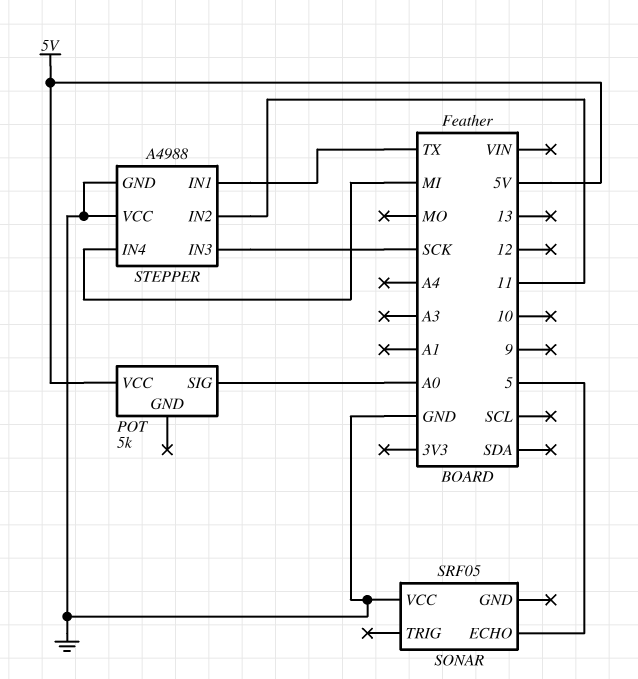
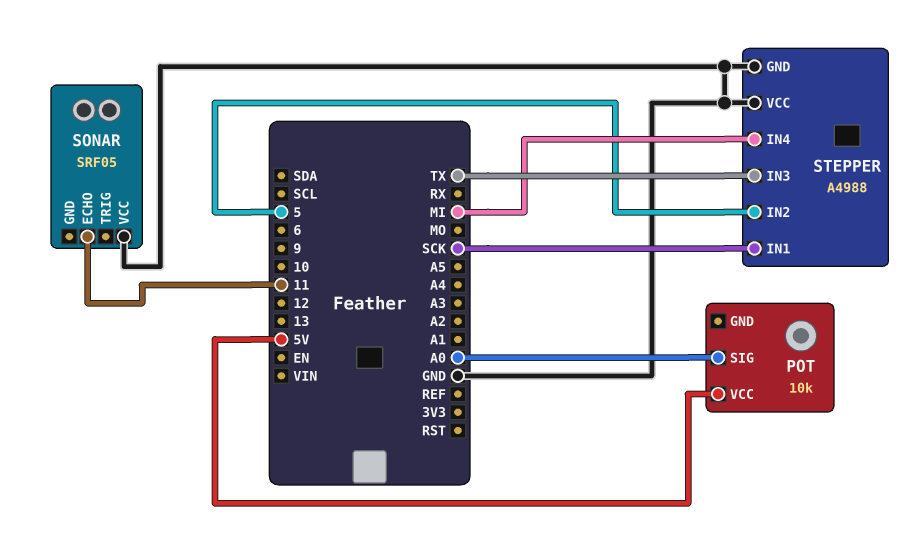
POT: 5k -> 10k
SONAR pin ECHO: 5 -> 11
STEPPER pin IN1: TX -> SCK
STEPPER pin IN2: 11 -> 5
STEPPER pin IN3: SCK -> TX

